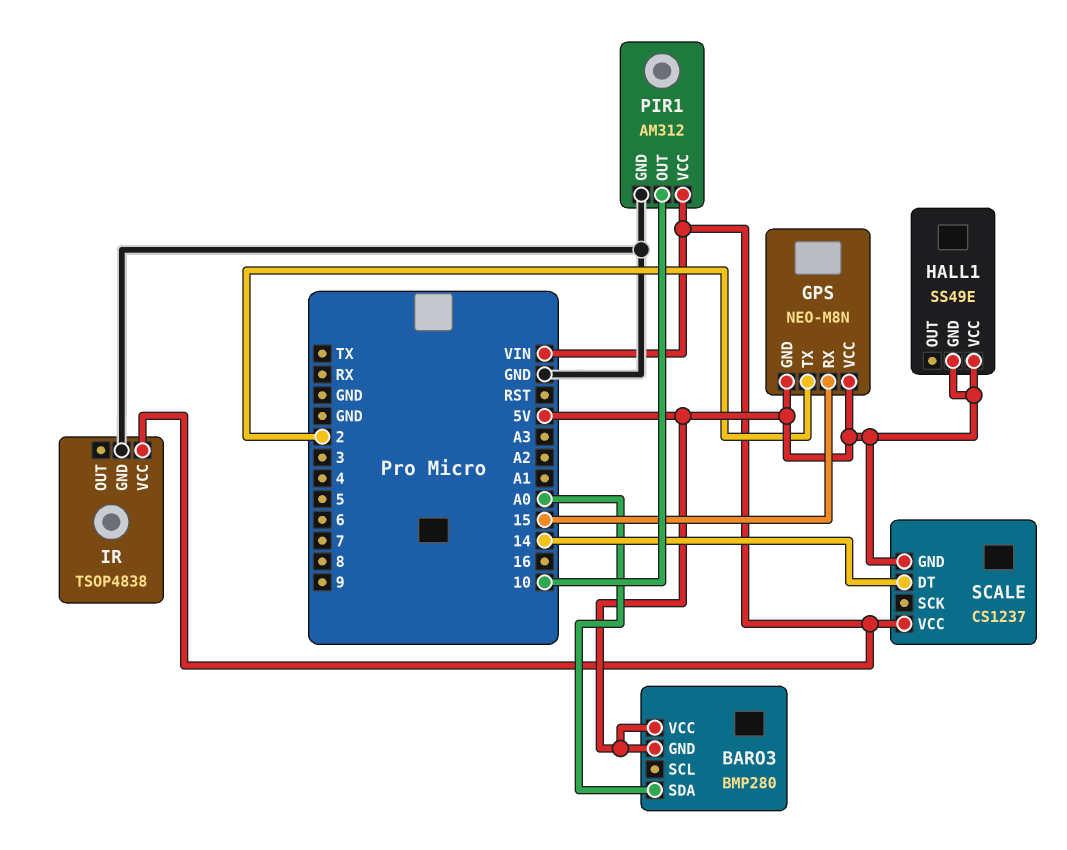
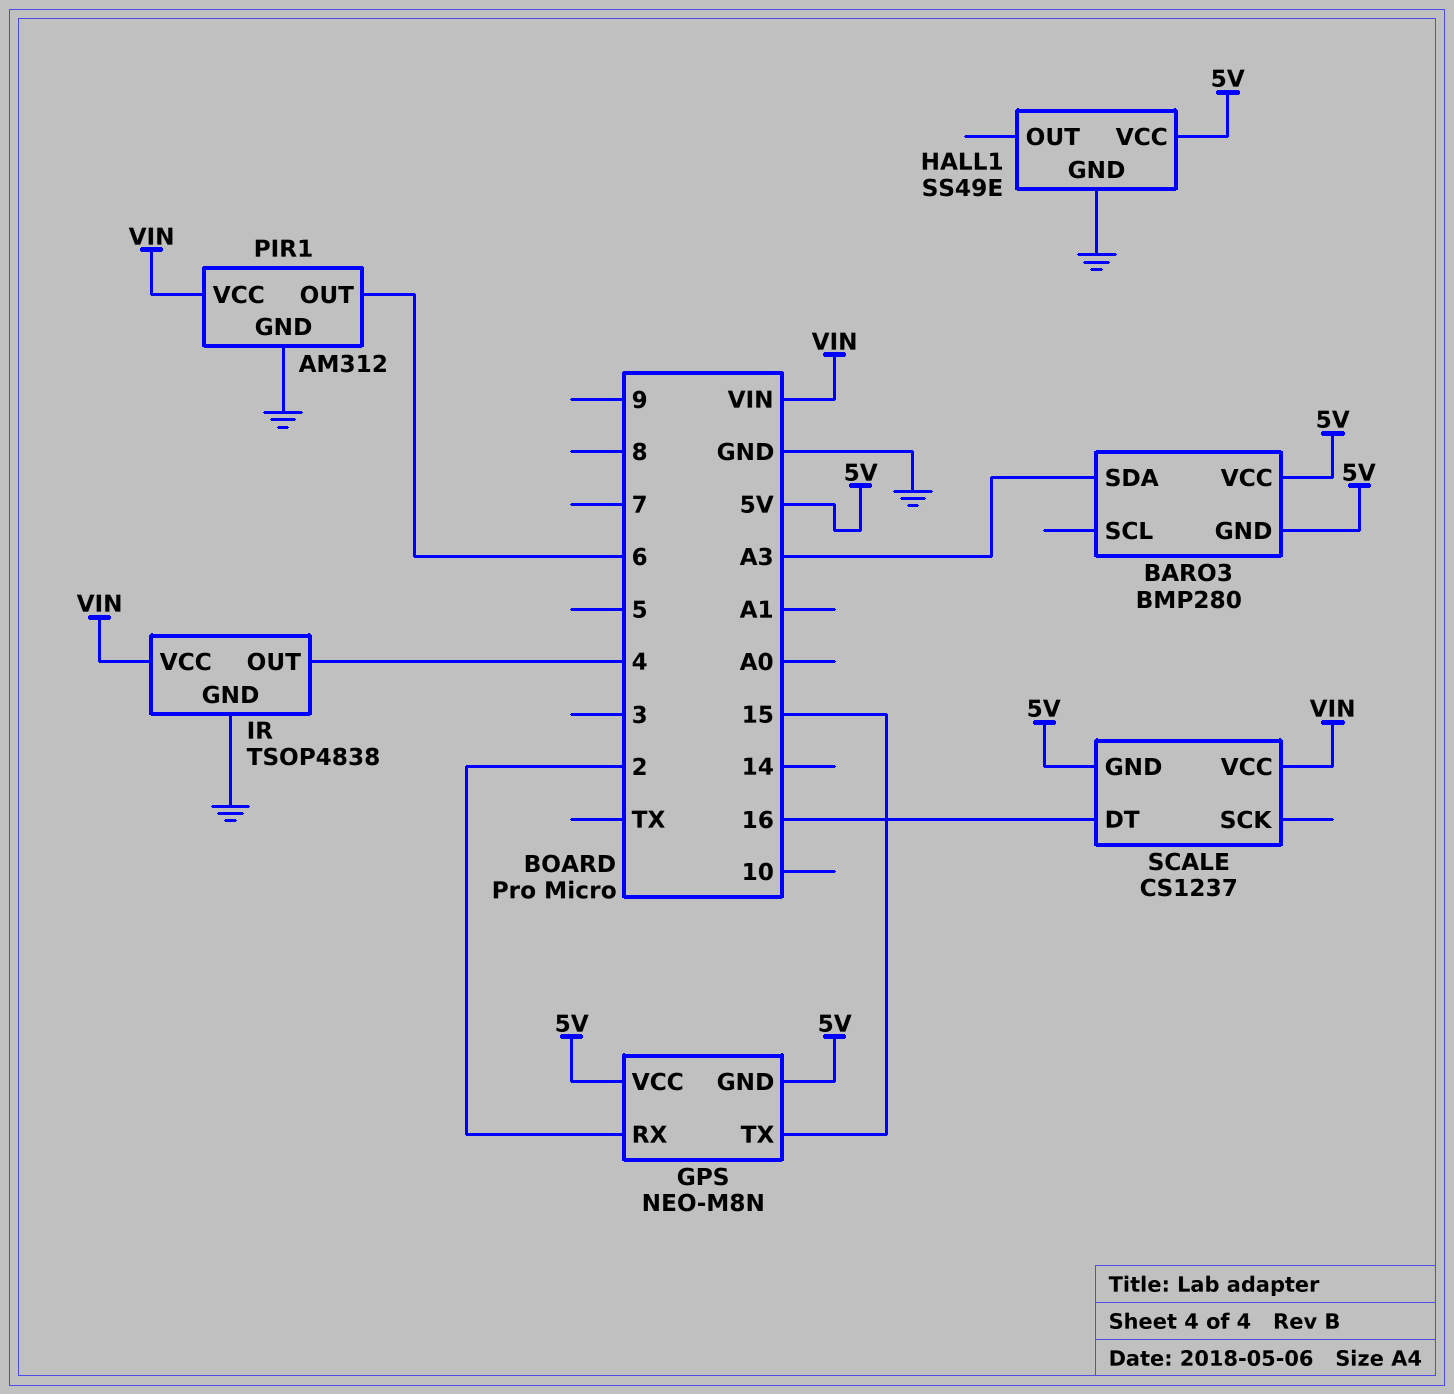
BARO3 pin SDA: A0 -> A3
GPS pin RX: 15 -> 2
GPS pin TX: 2 -> 15
HALL1 pin GND: 5V -> GND
IR pin OUT: none -> 4
PIR1 pin OUT: 10 -> 6
SCALE pin DT: 14 -> 16

